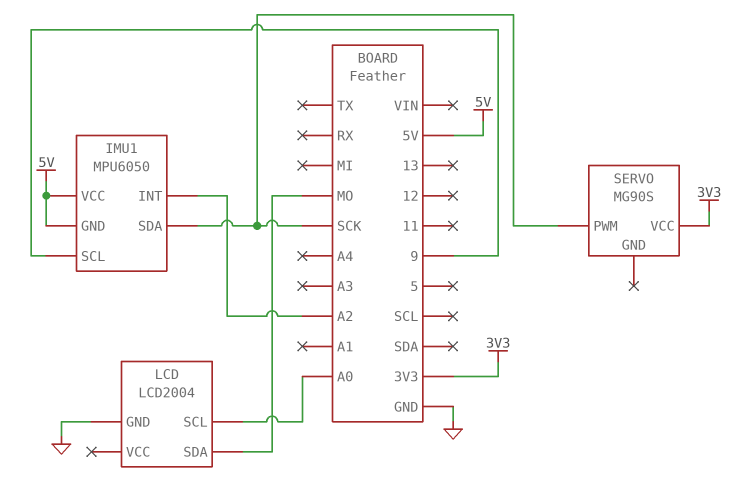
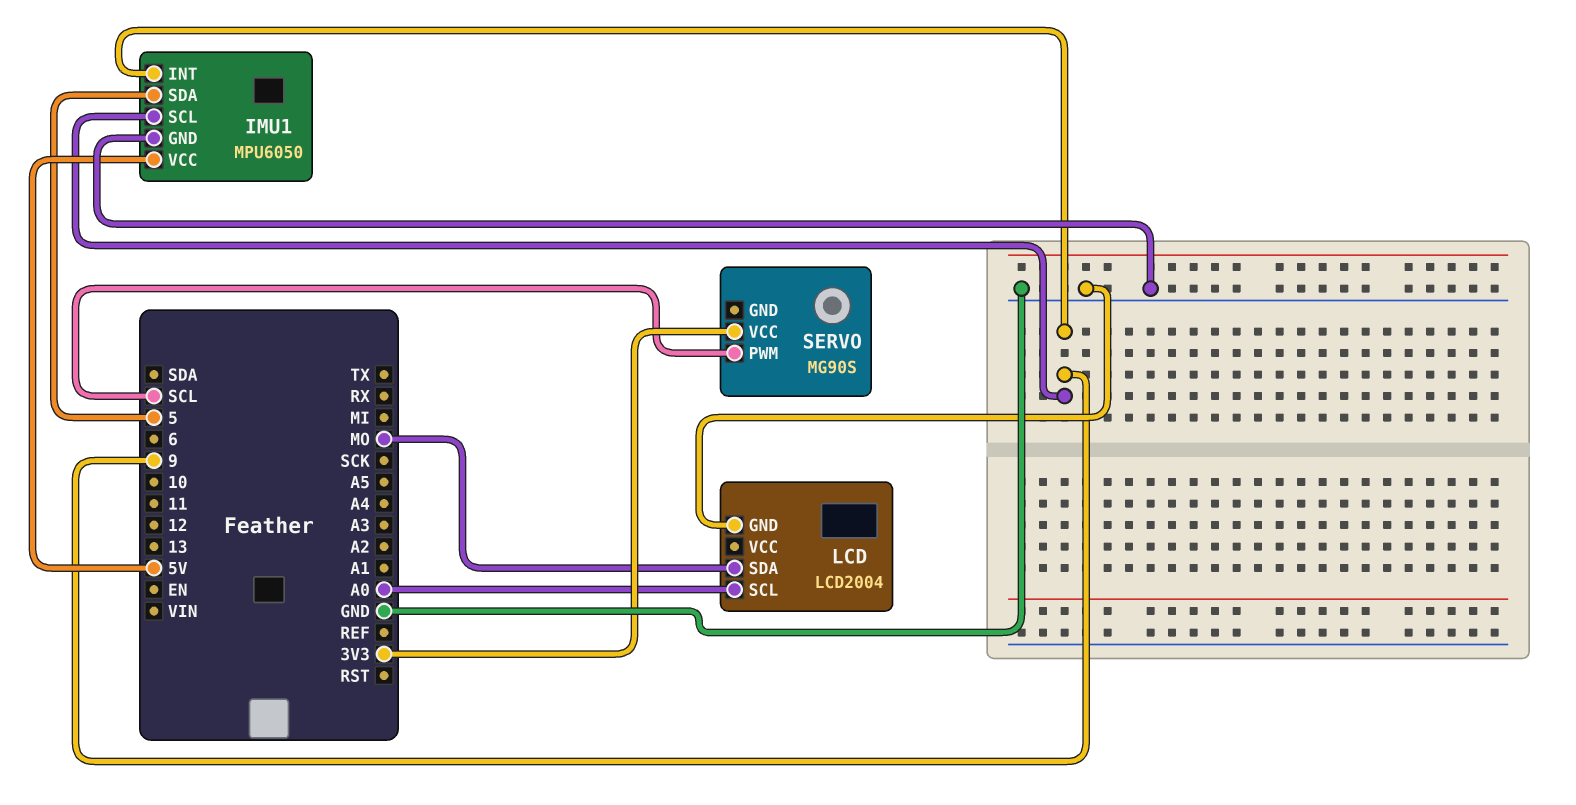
IMU1 pin GND: 5V -> GND
IMU1 pin INT: A2 -> 9
IMU1 pin SDA: SCK -> 5
SERVO pin PWM: SCK -> SCL

